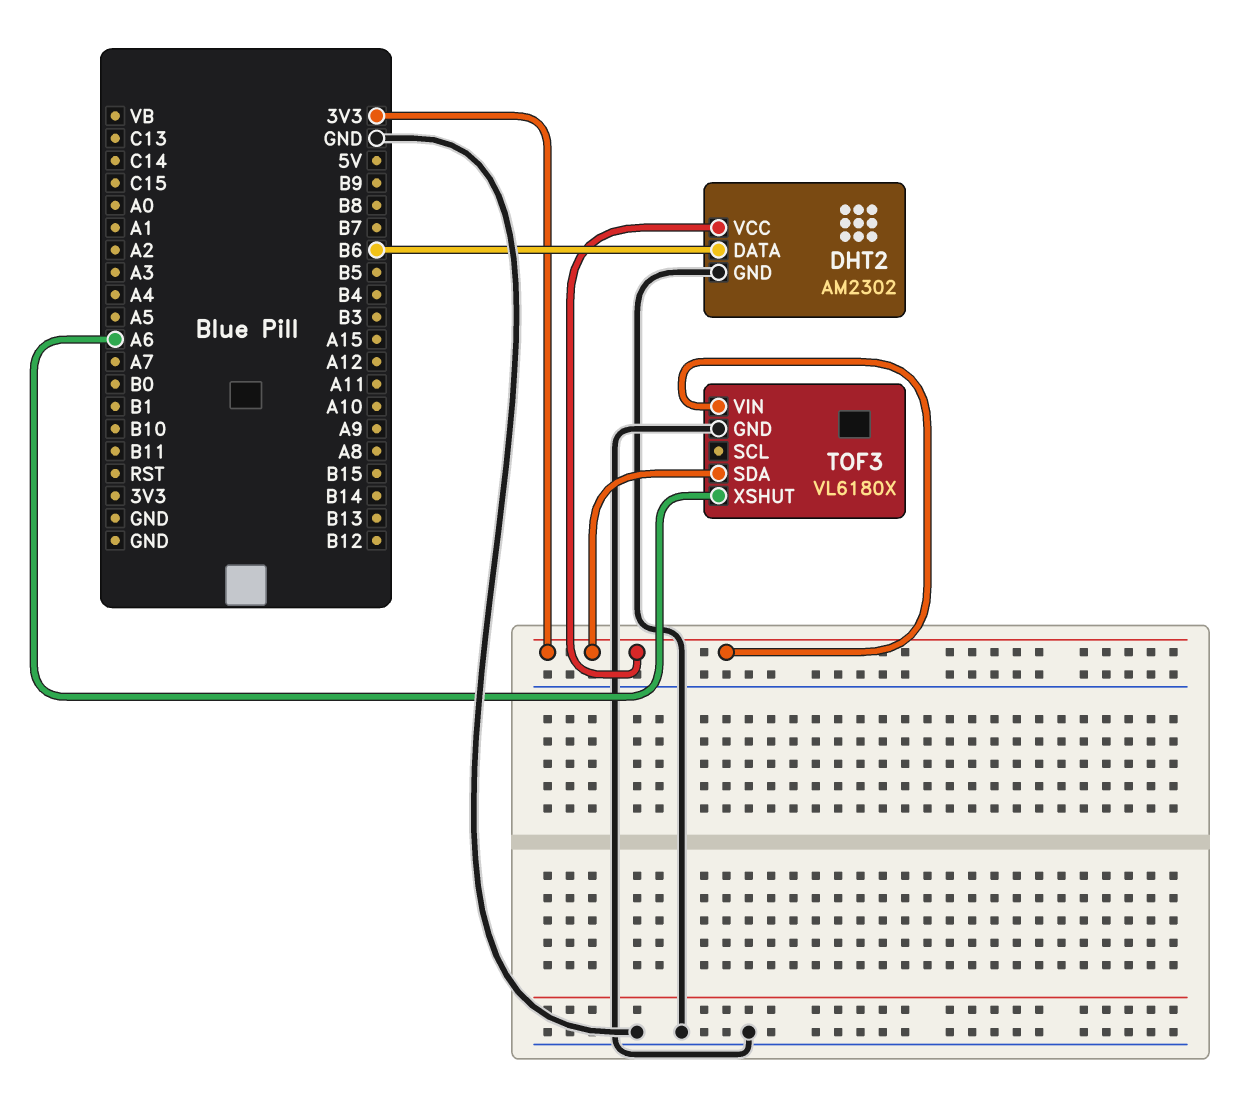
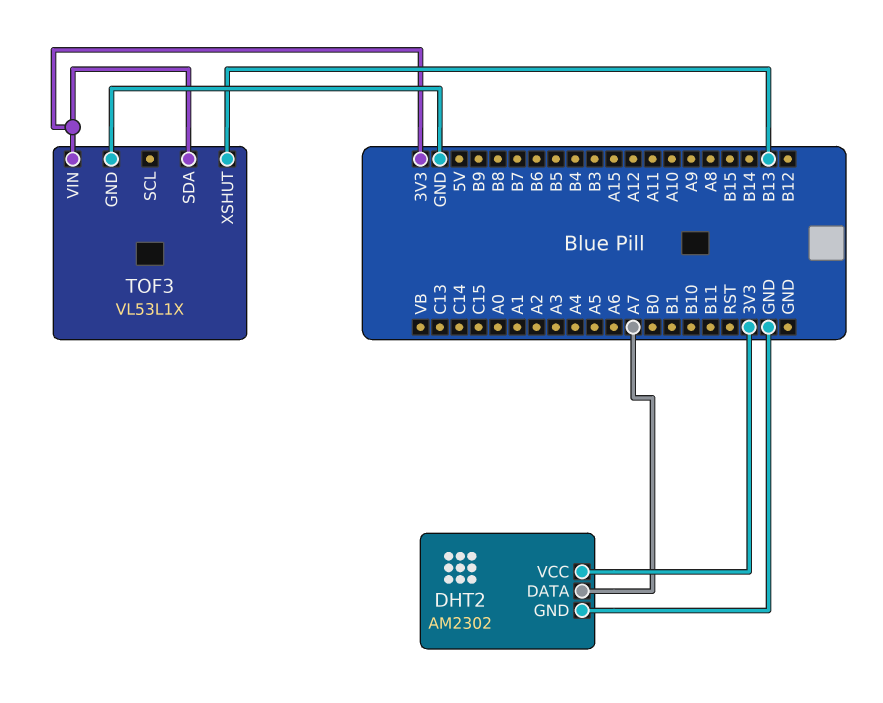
DHT2 pin DATA: B6 -> A7
TOF3: VL6180X -> VL53L1X
TOF3 pin XSHUT: A6 -> B13

